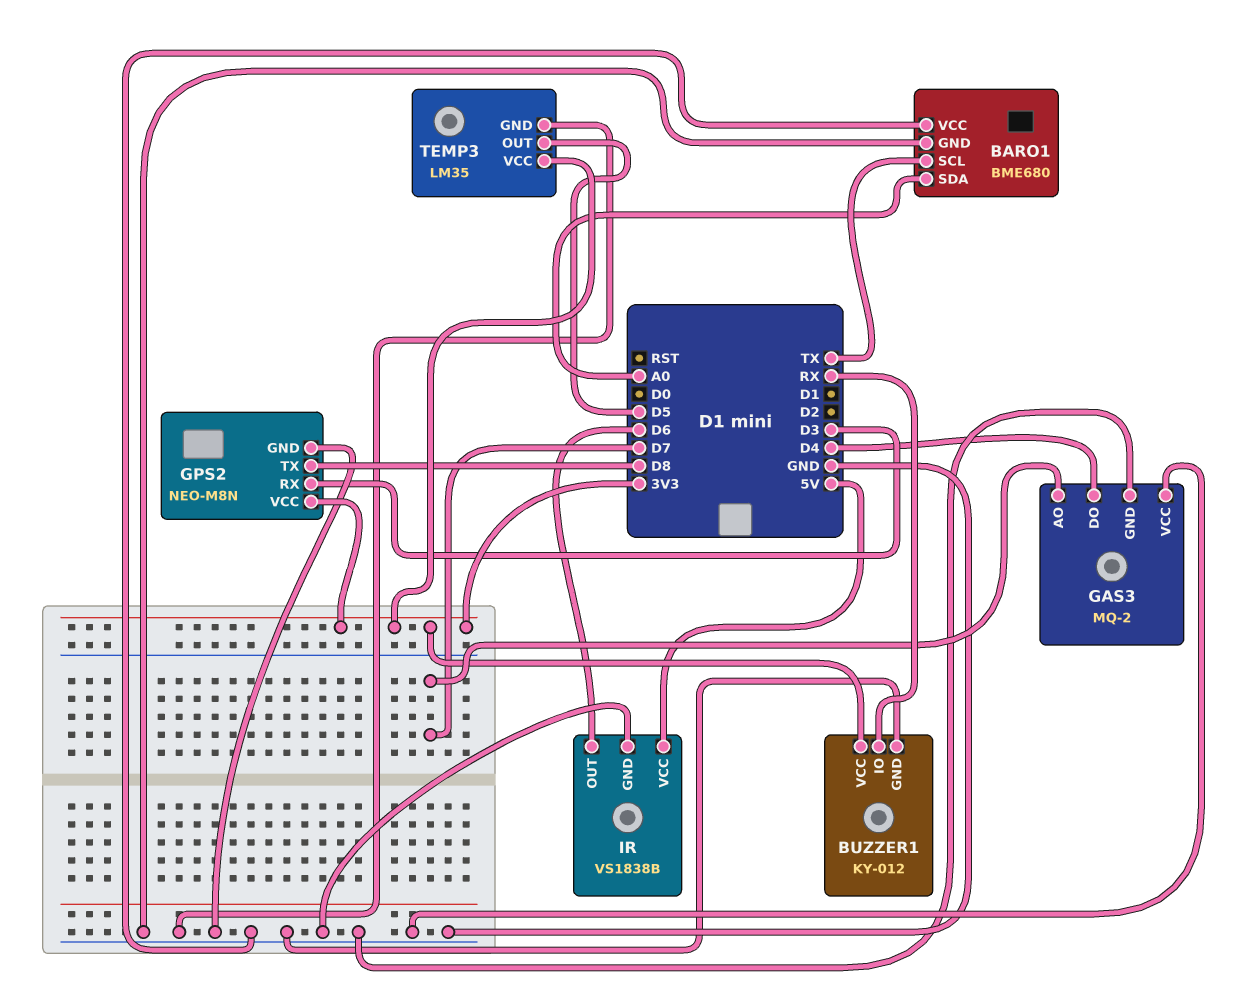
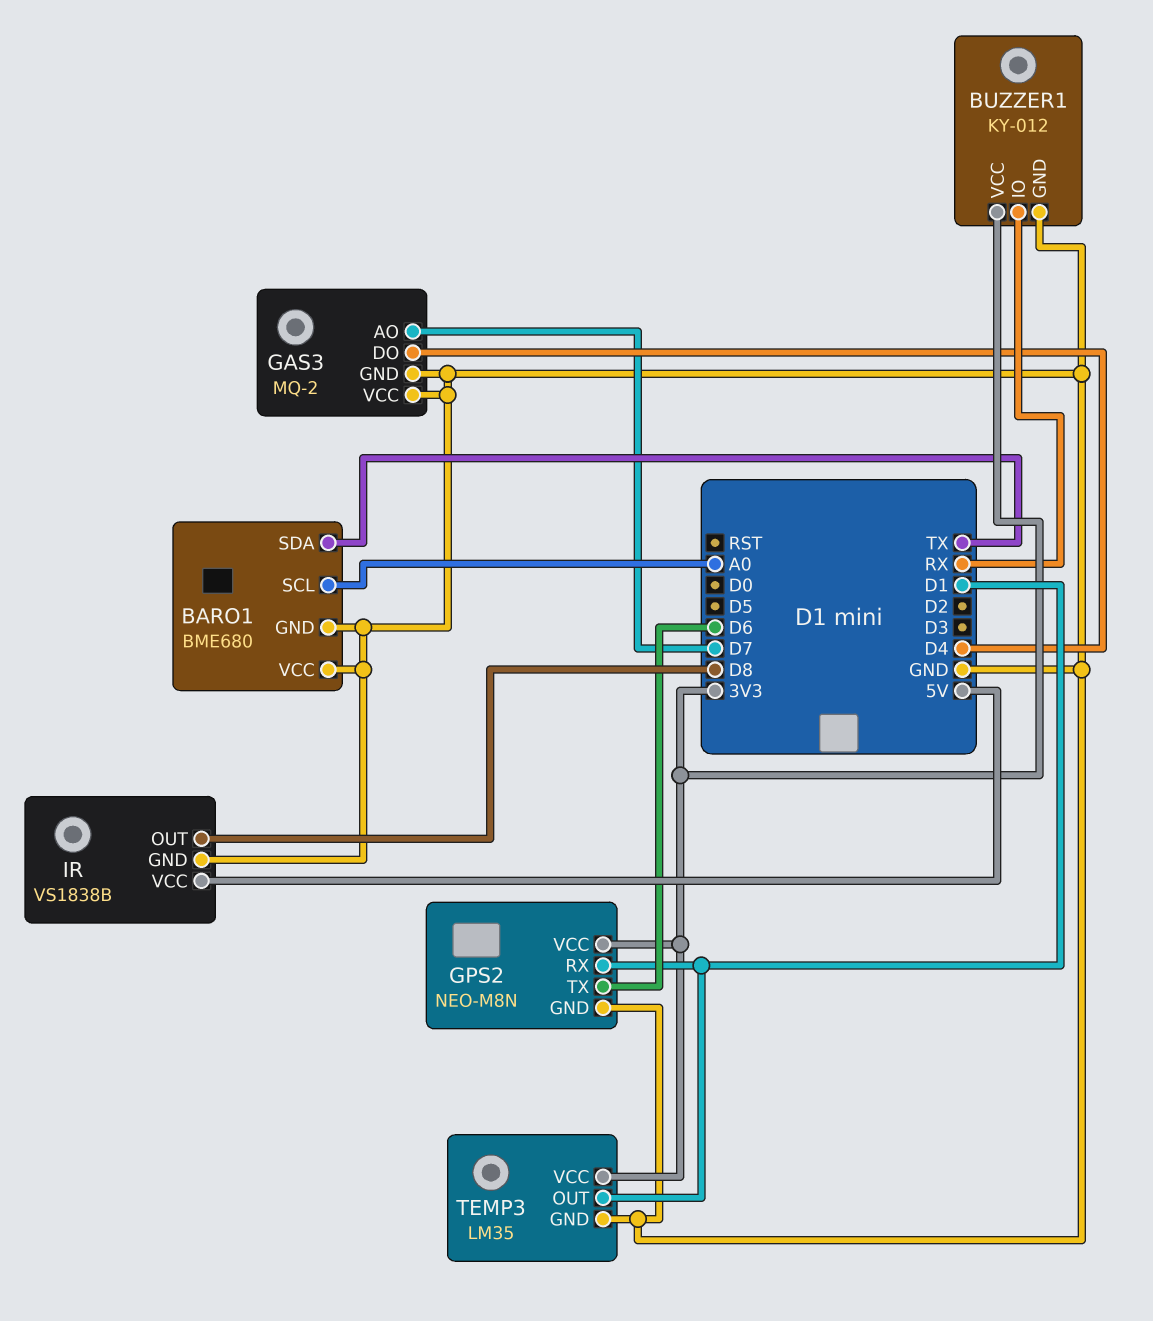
BARO1 pin SCL: TX -> A0
BARO1 pin SDA: A0 -> TX
GPS2 pin RX: D3 -> D1
GPS2 pin TX: D8 -> D6
IR pin OUT: D6 -> D8
TEMP3 pin OUT: D5 -> D1

